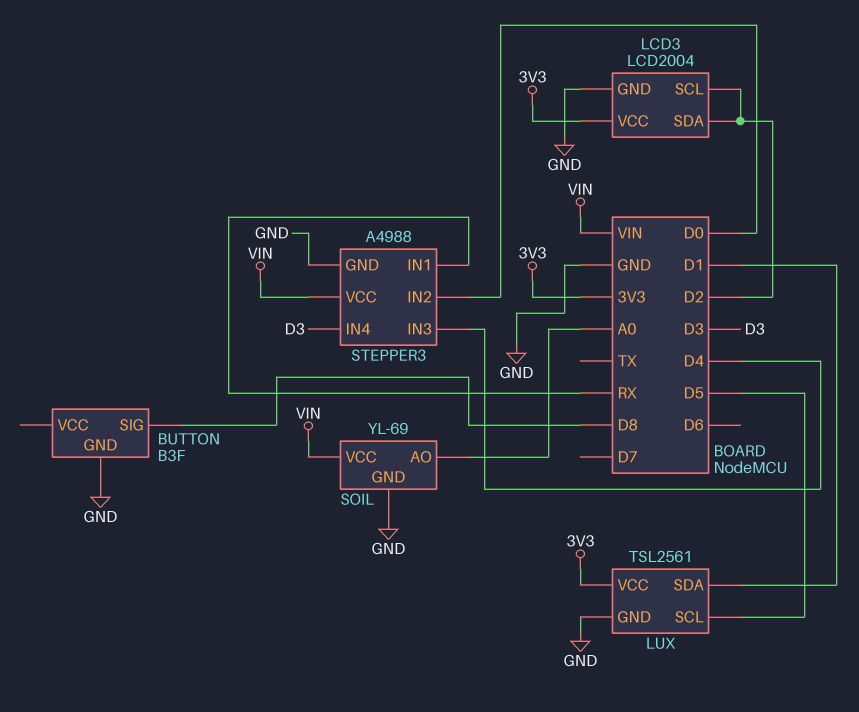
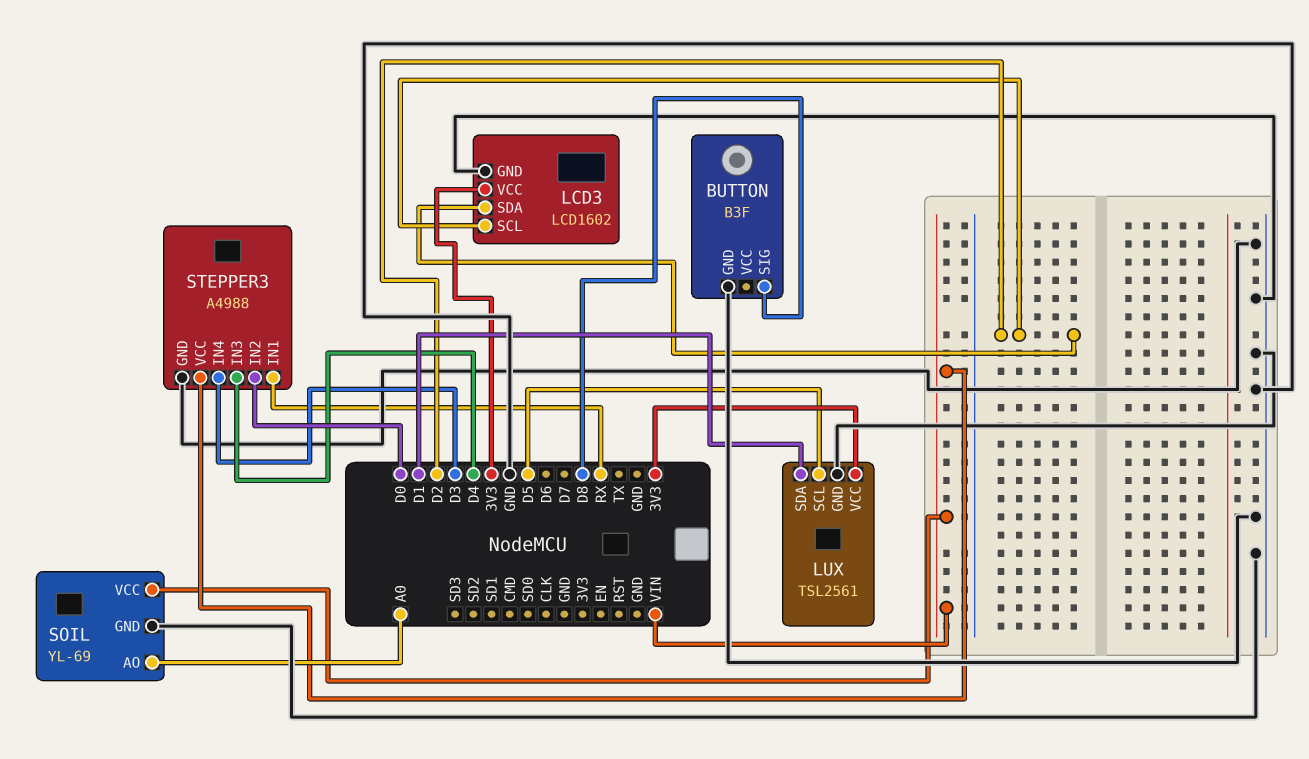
LCD3: LCD2004 -> LCD1602

